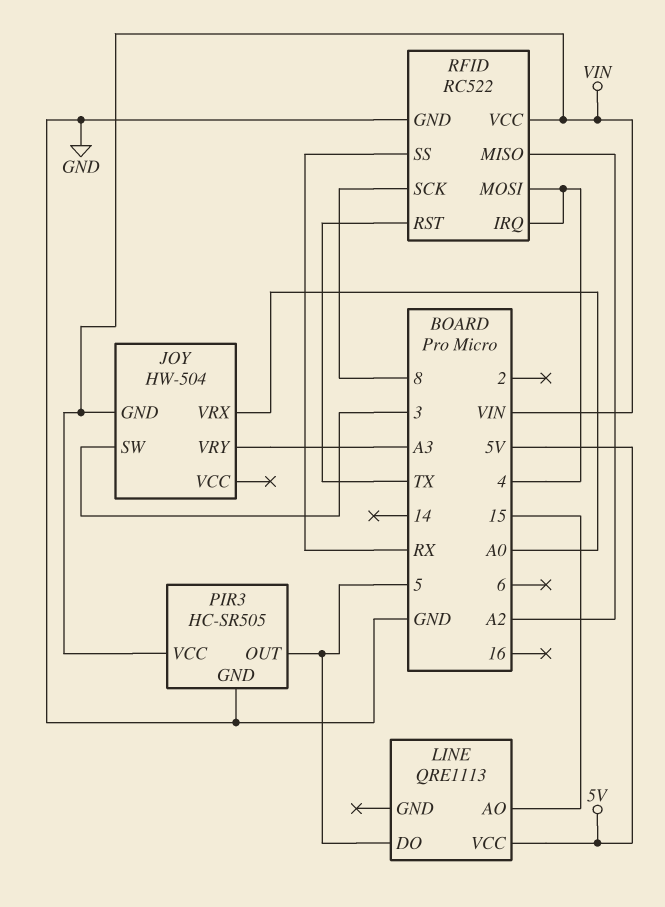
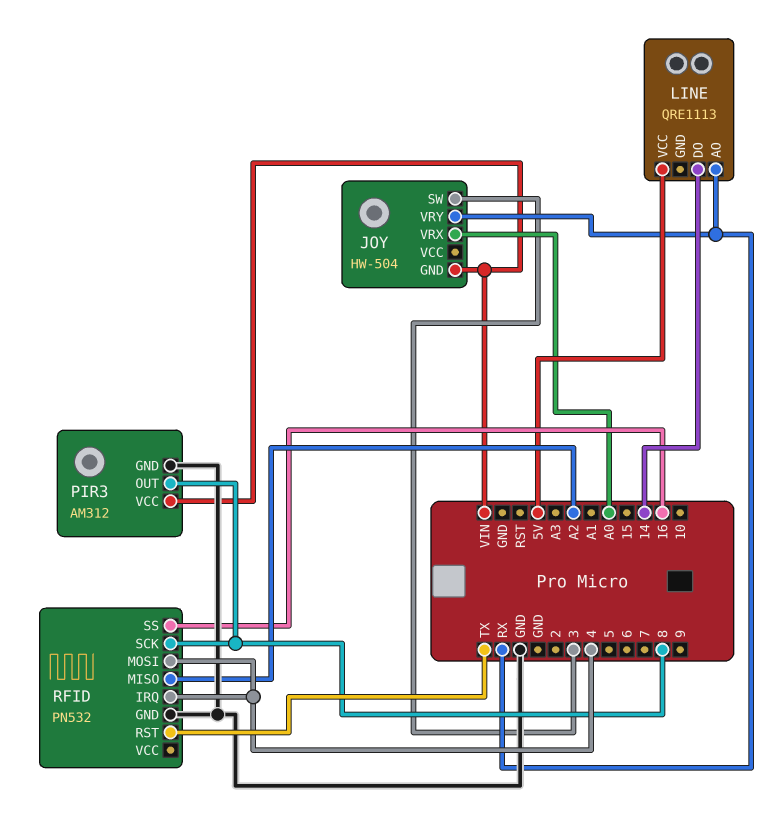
JOY pin VRY: A3 -> RX
LINE pin AO: 15 -> RX
LINE pin DO: 5 -> 14
PIR3: HC-SR505 -> AM312
PIR3 pin OUT: 5 -> 8
RFID: RC522 -> PN532
RFID pin SS: RX -> 16
RFID pin VCC: VIN -> none

